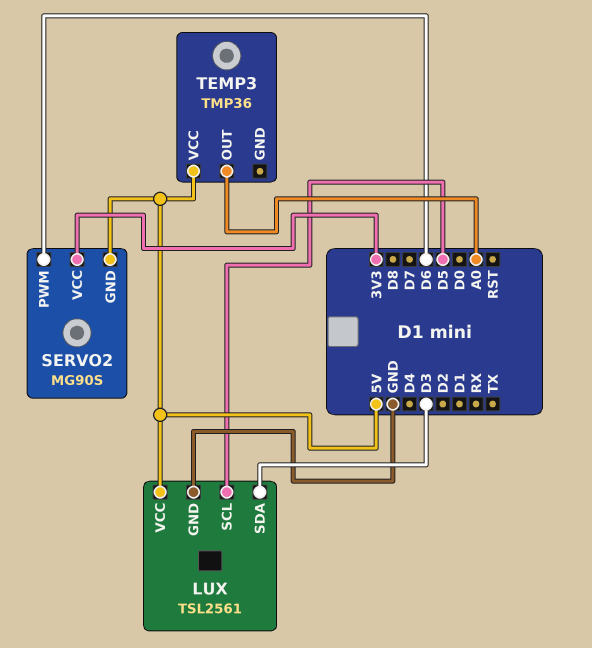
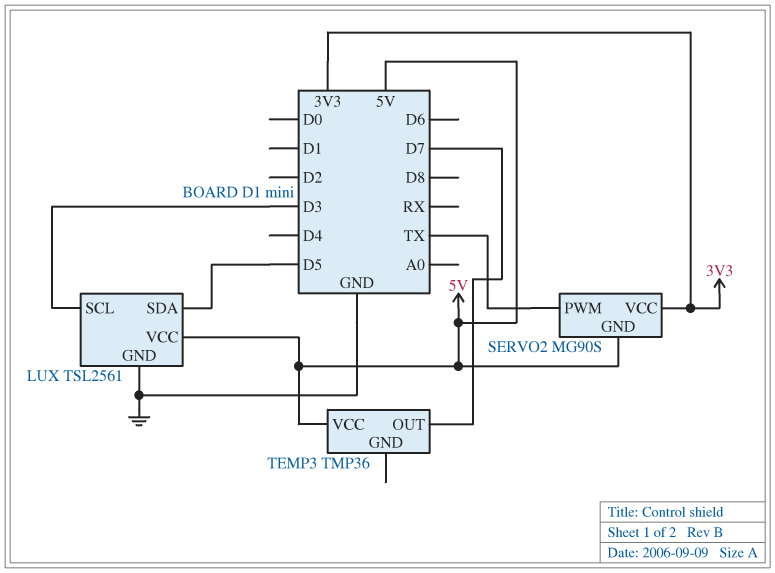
LUX pin SCL: D5 -> D3
LUX pin SDA: D3 -> D5
SERVO2 pin PWM: D6 -> TX
TEMP3 pin OUT: A0 -> D7

